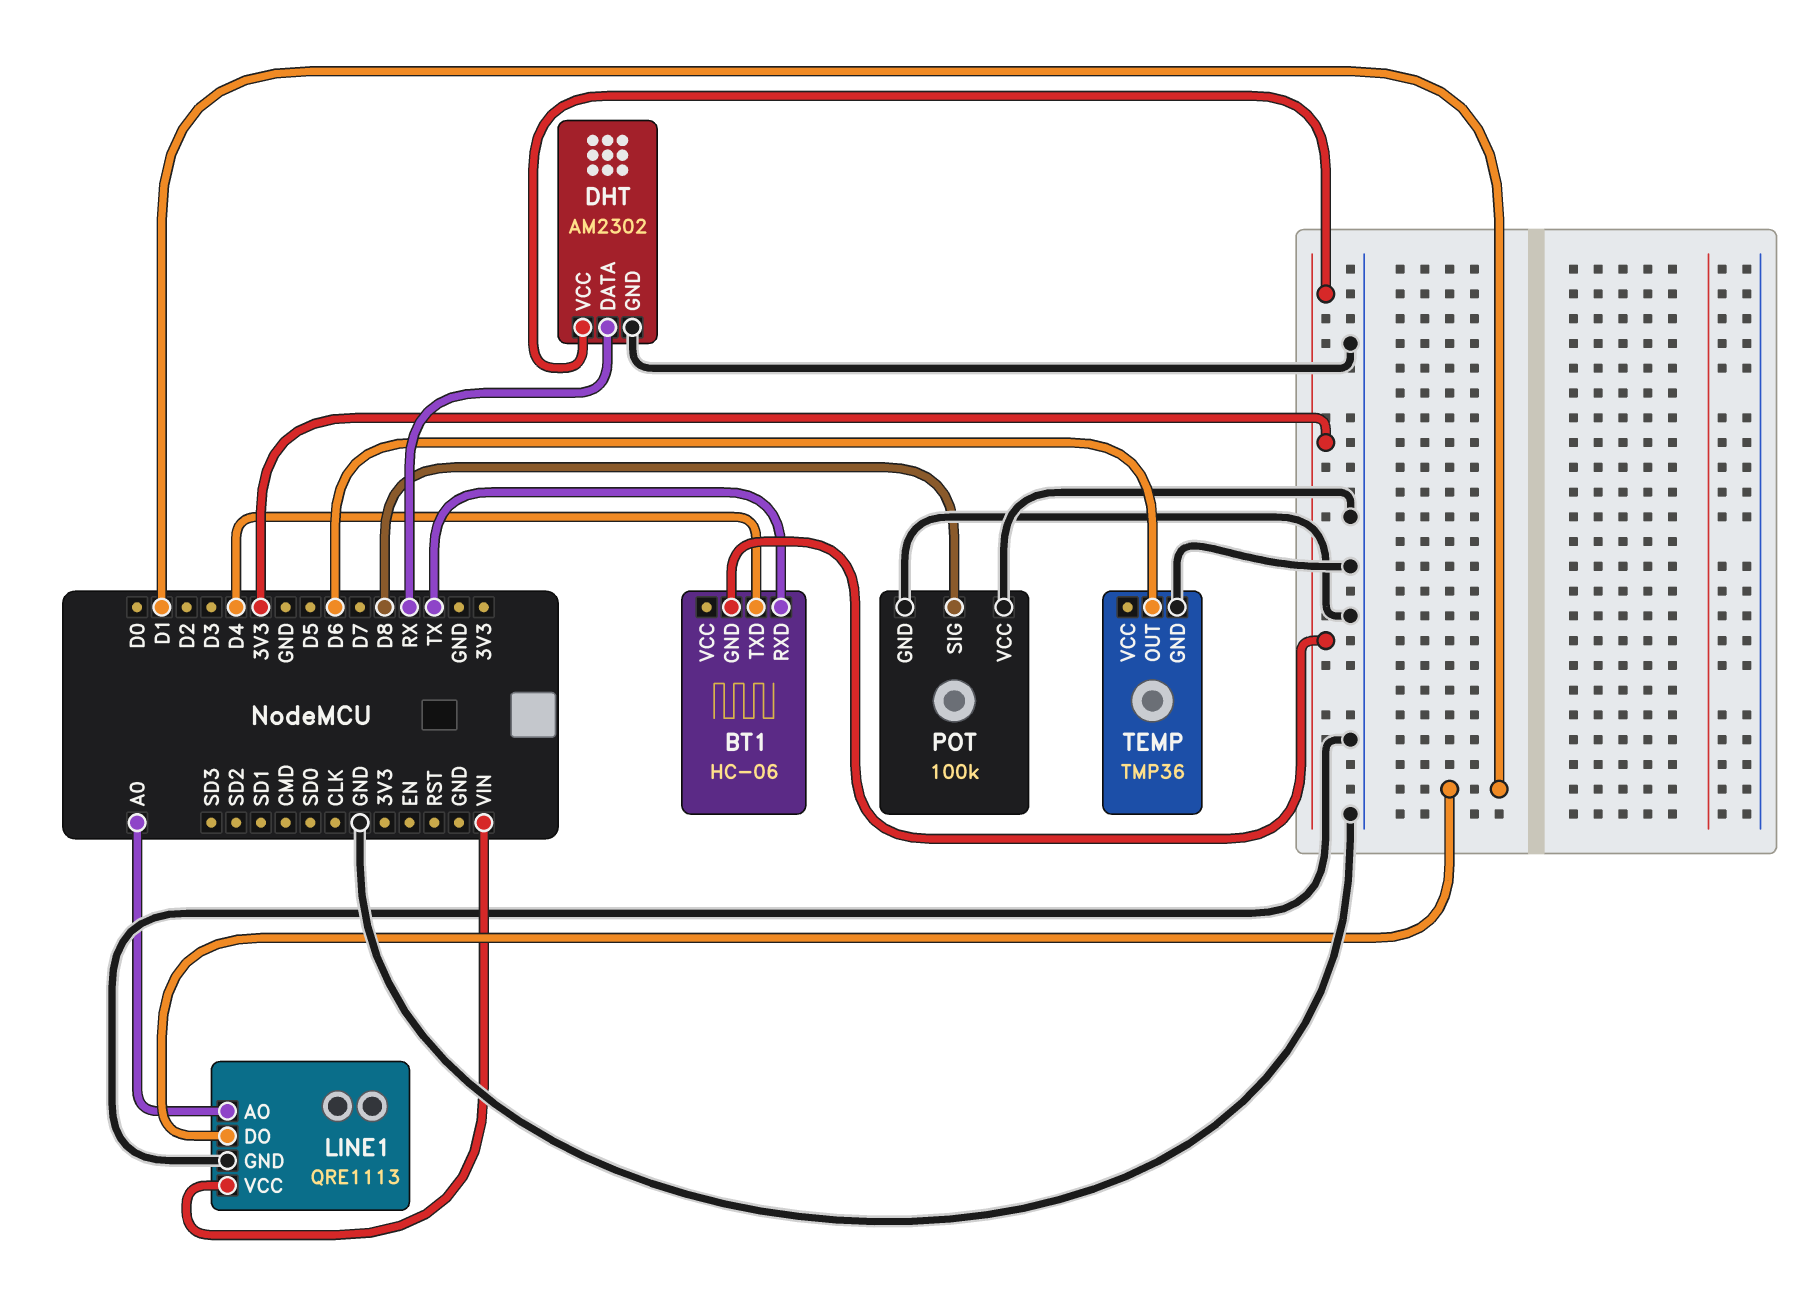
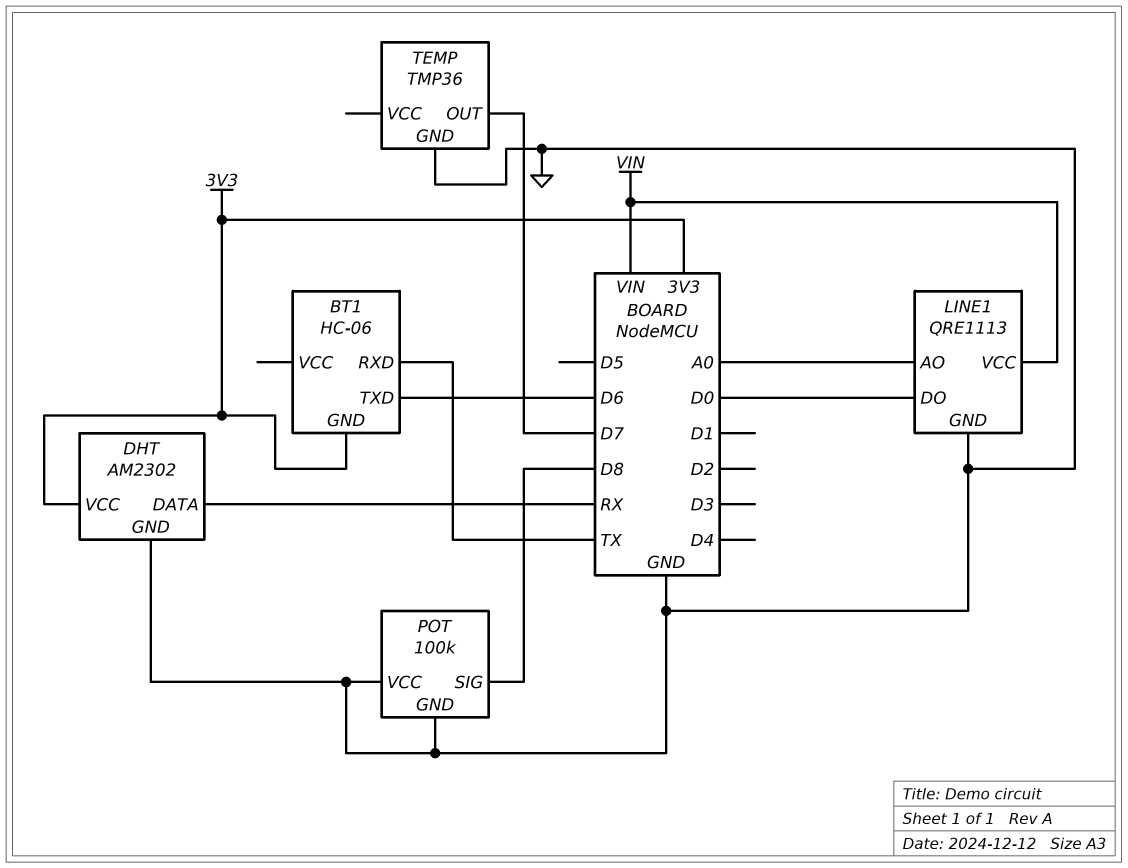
BT1 pin TXD: D4 -> D6
LINE1 pin DO: D1 -> D0
TEMP pin OUT: D6 -> D7

